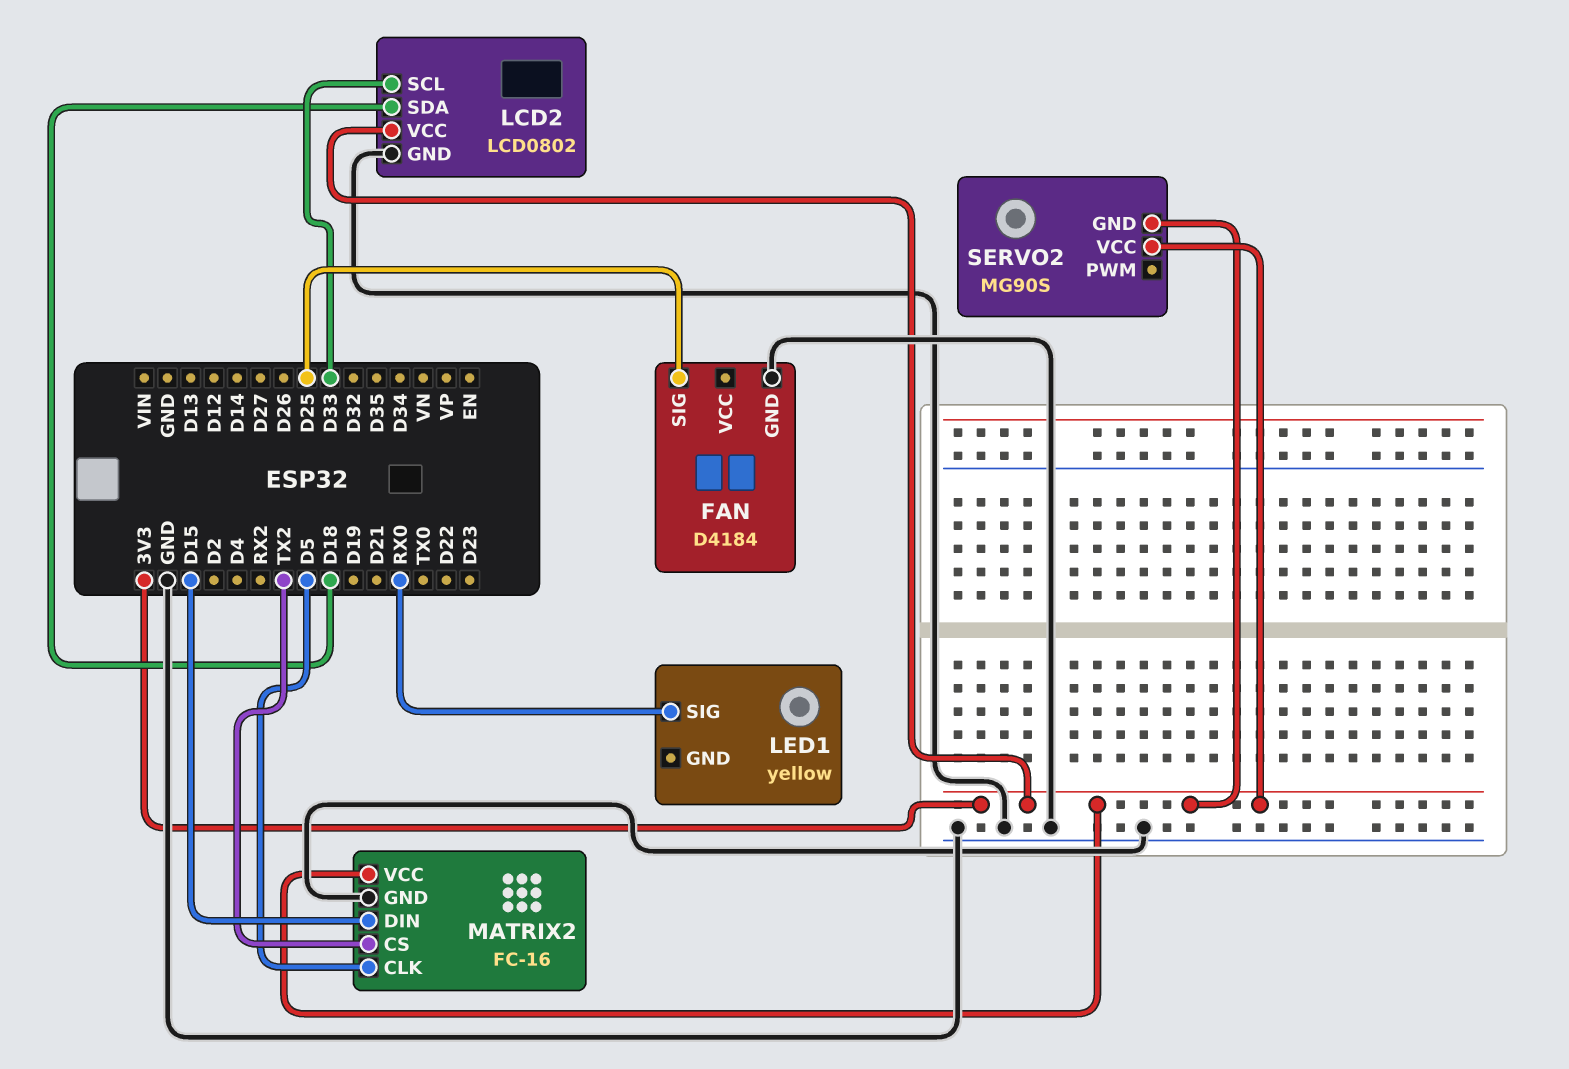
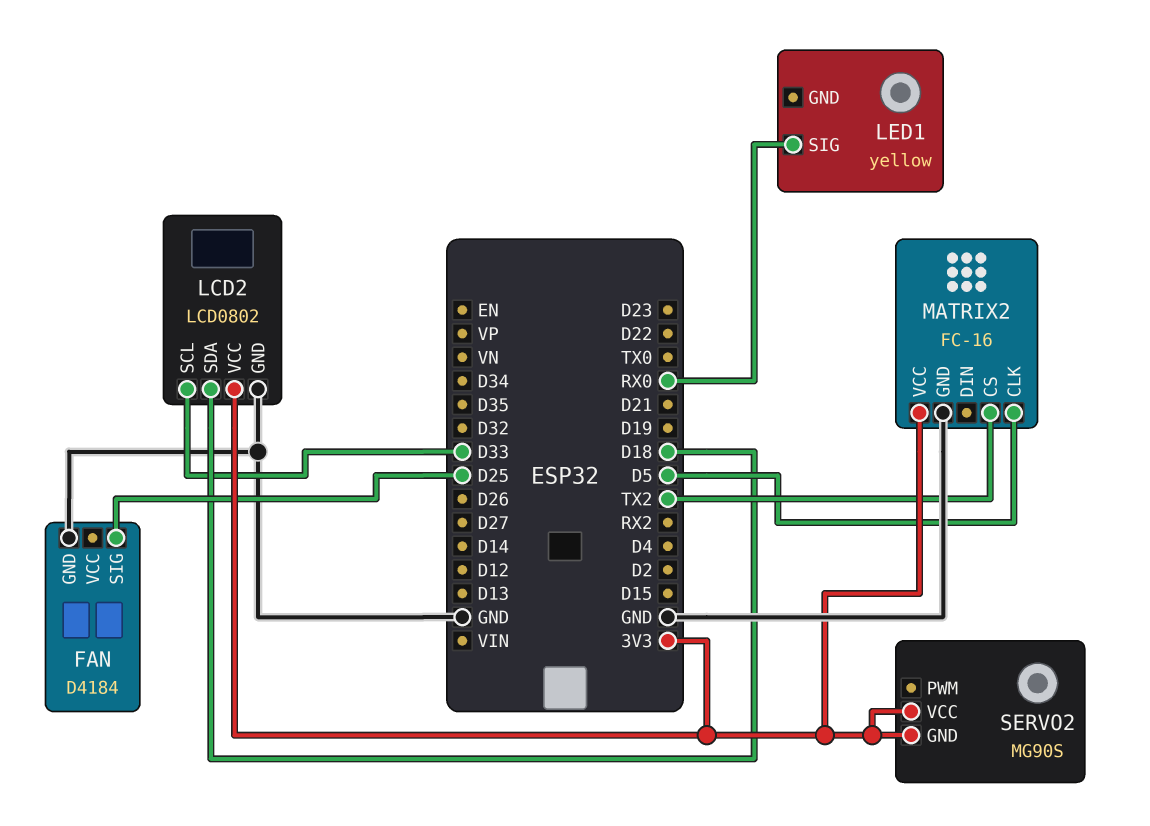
MATRIX2 pin DIN: D15 -> none

